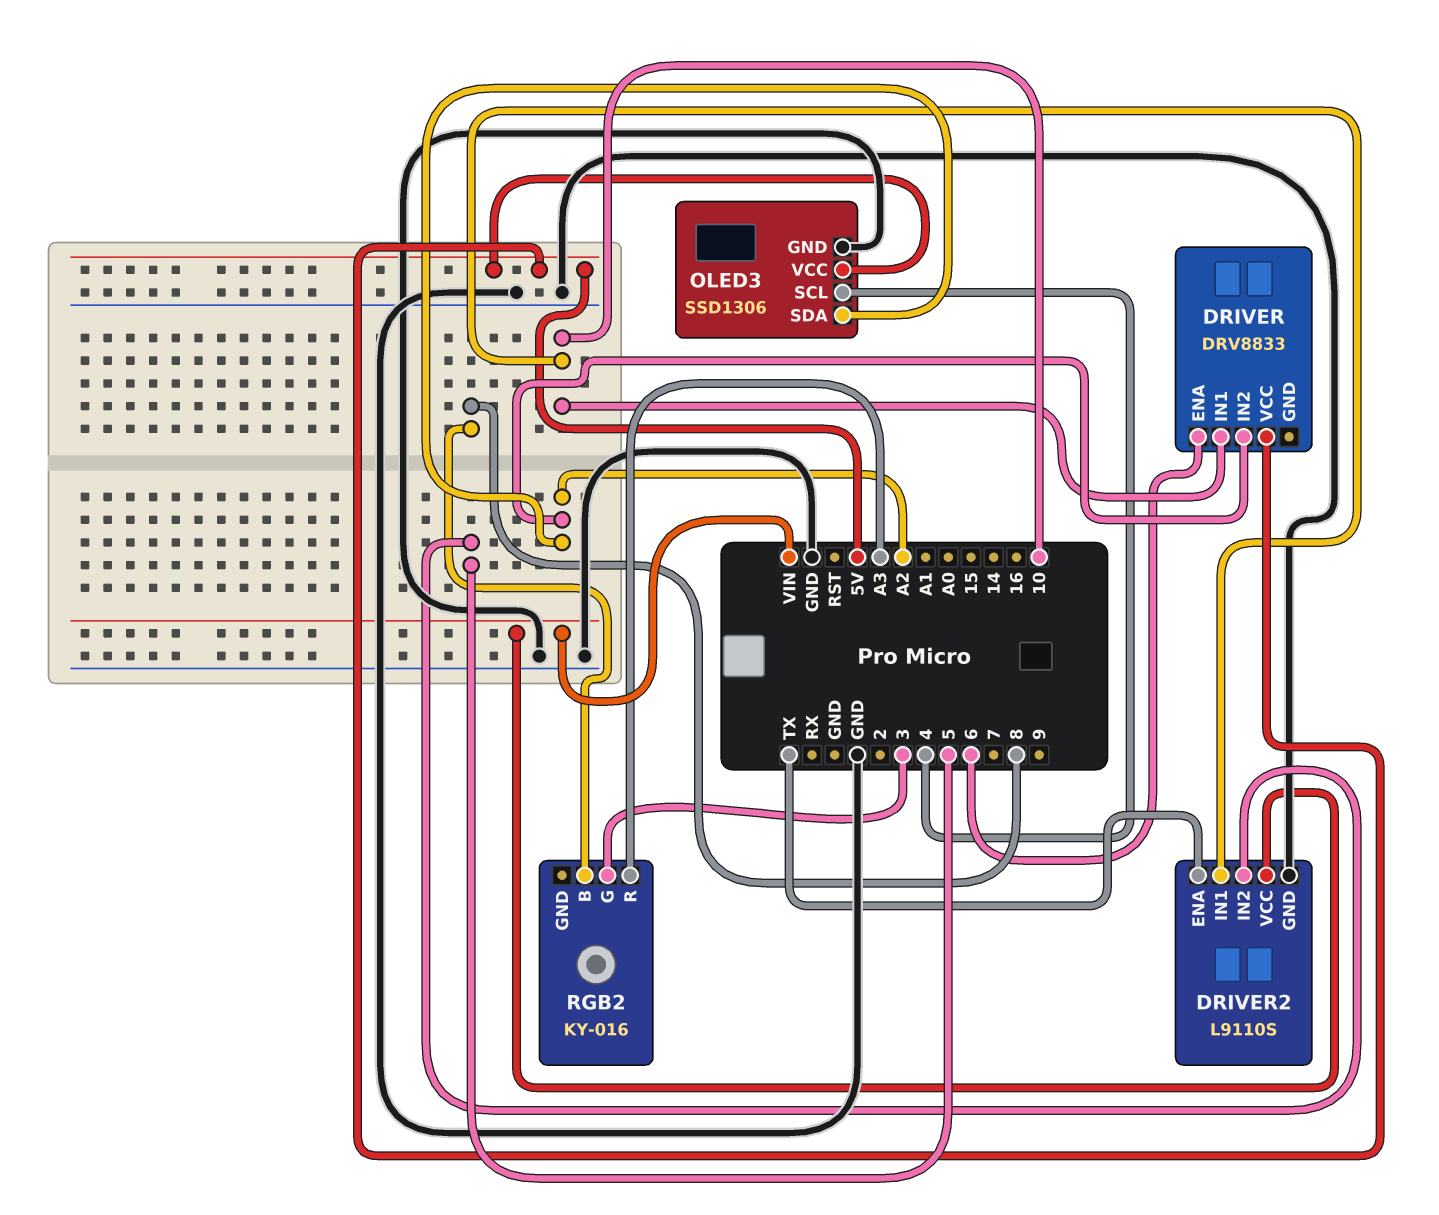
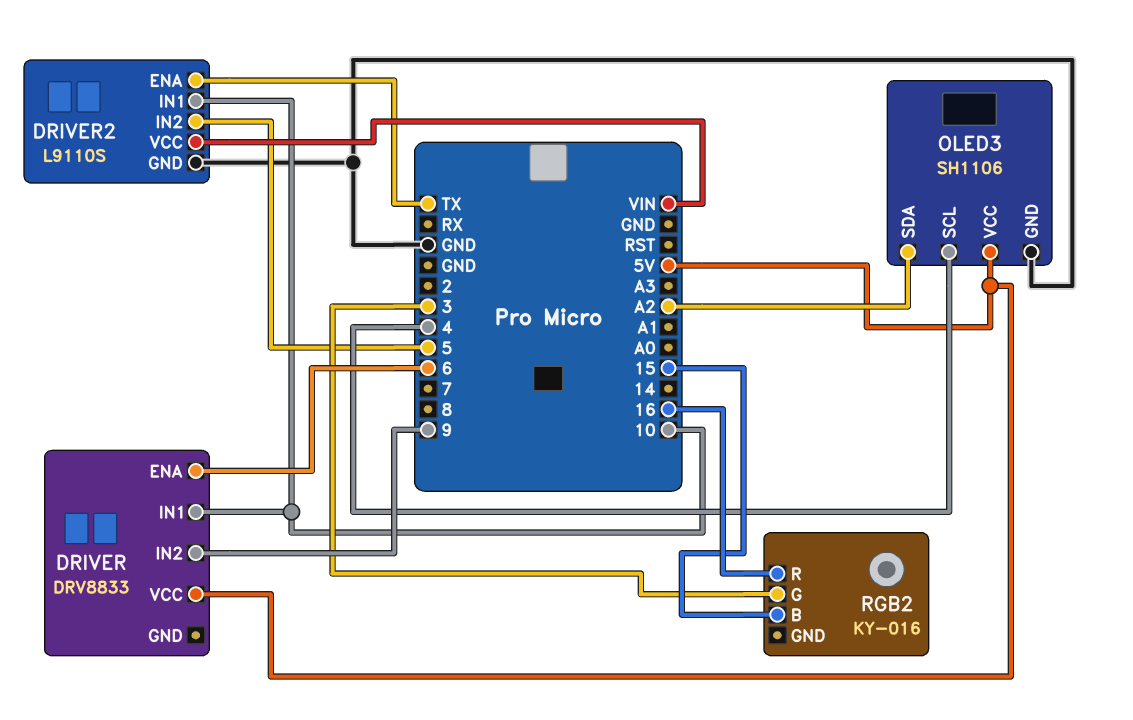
DRIVER pin IN2: A2 -> 9
OLED3: SSD1306 -> SH1106
RGB2 pin B: 8 -> 15
RGB2 pin R: A3 -> 16

